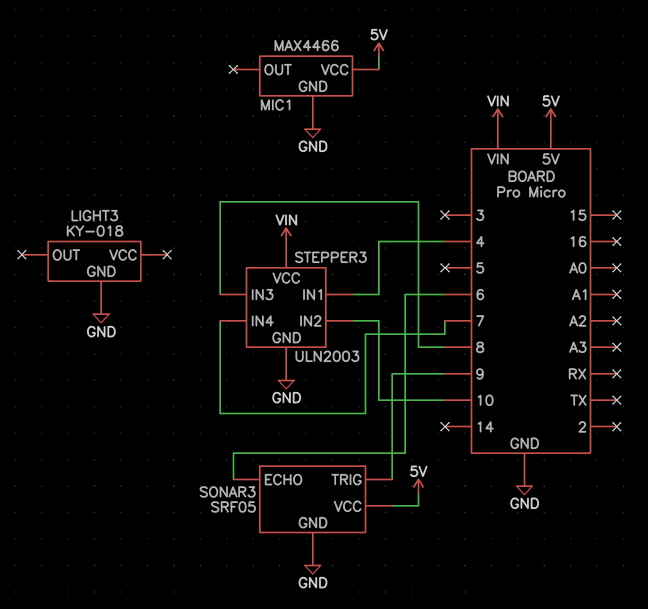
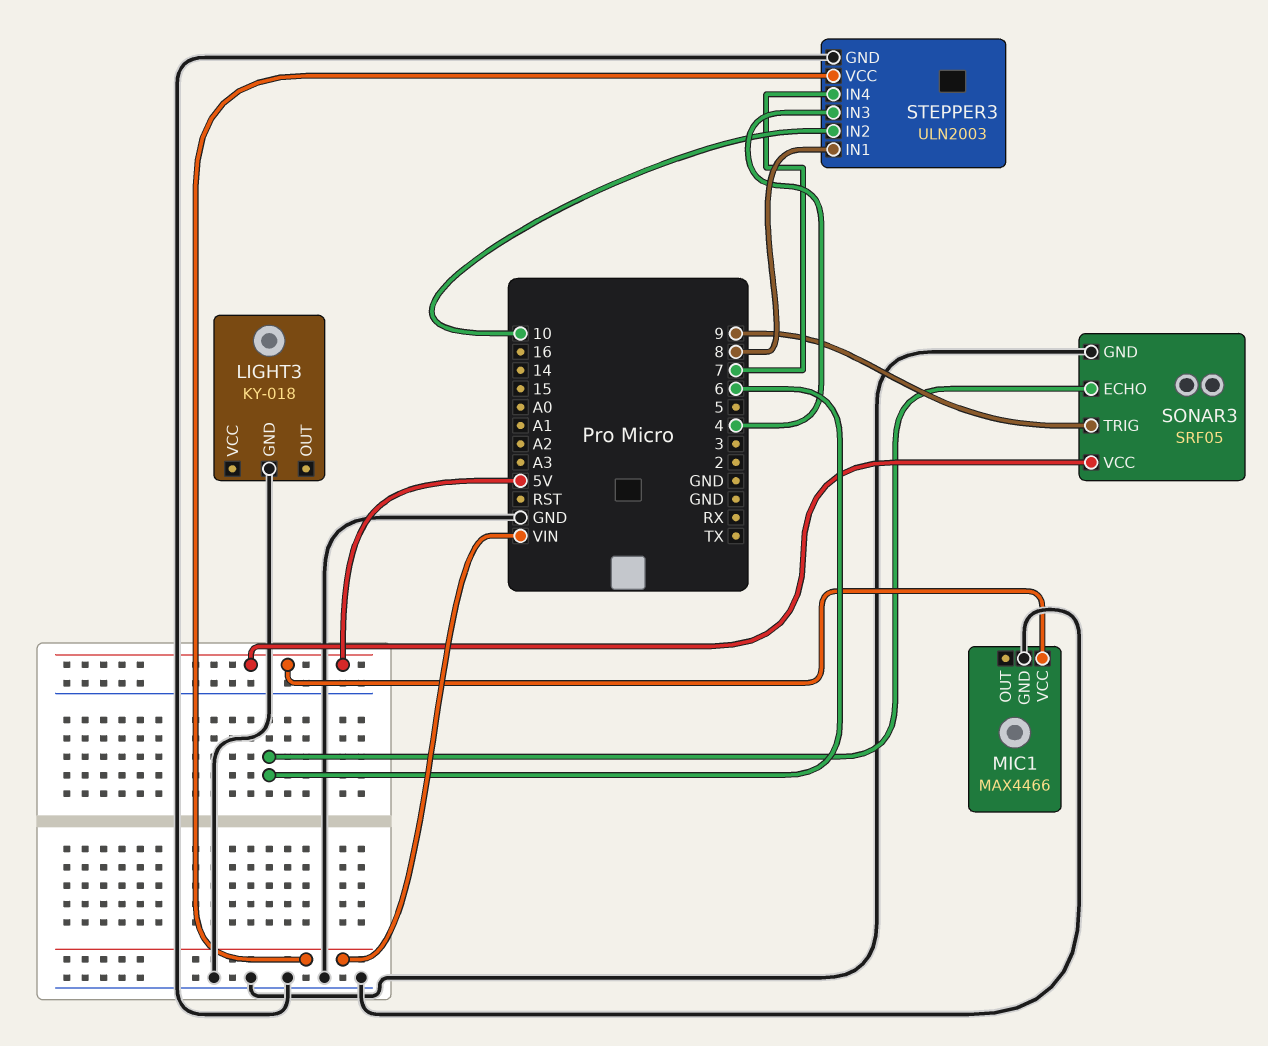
STEPPER3 pin IN1: 4 -> 8
STEPPER3 pin IN3: 8 -> 4

